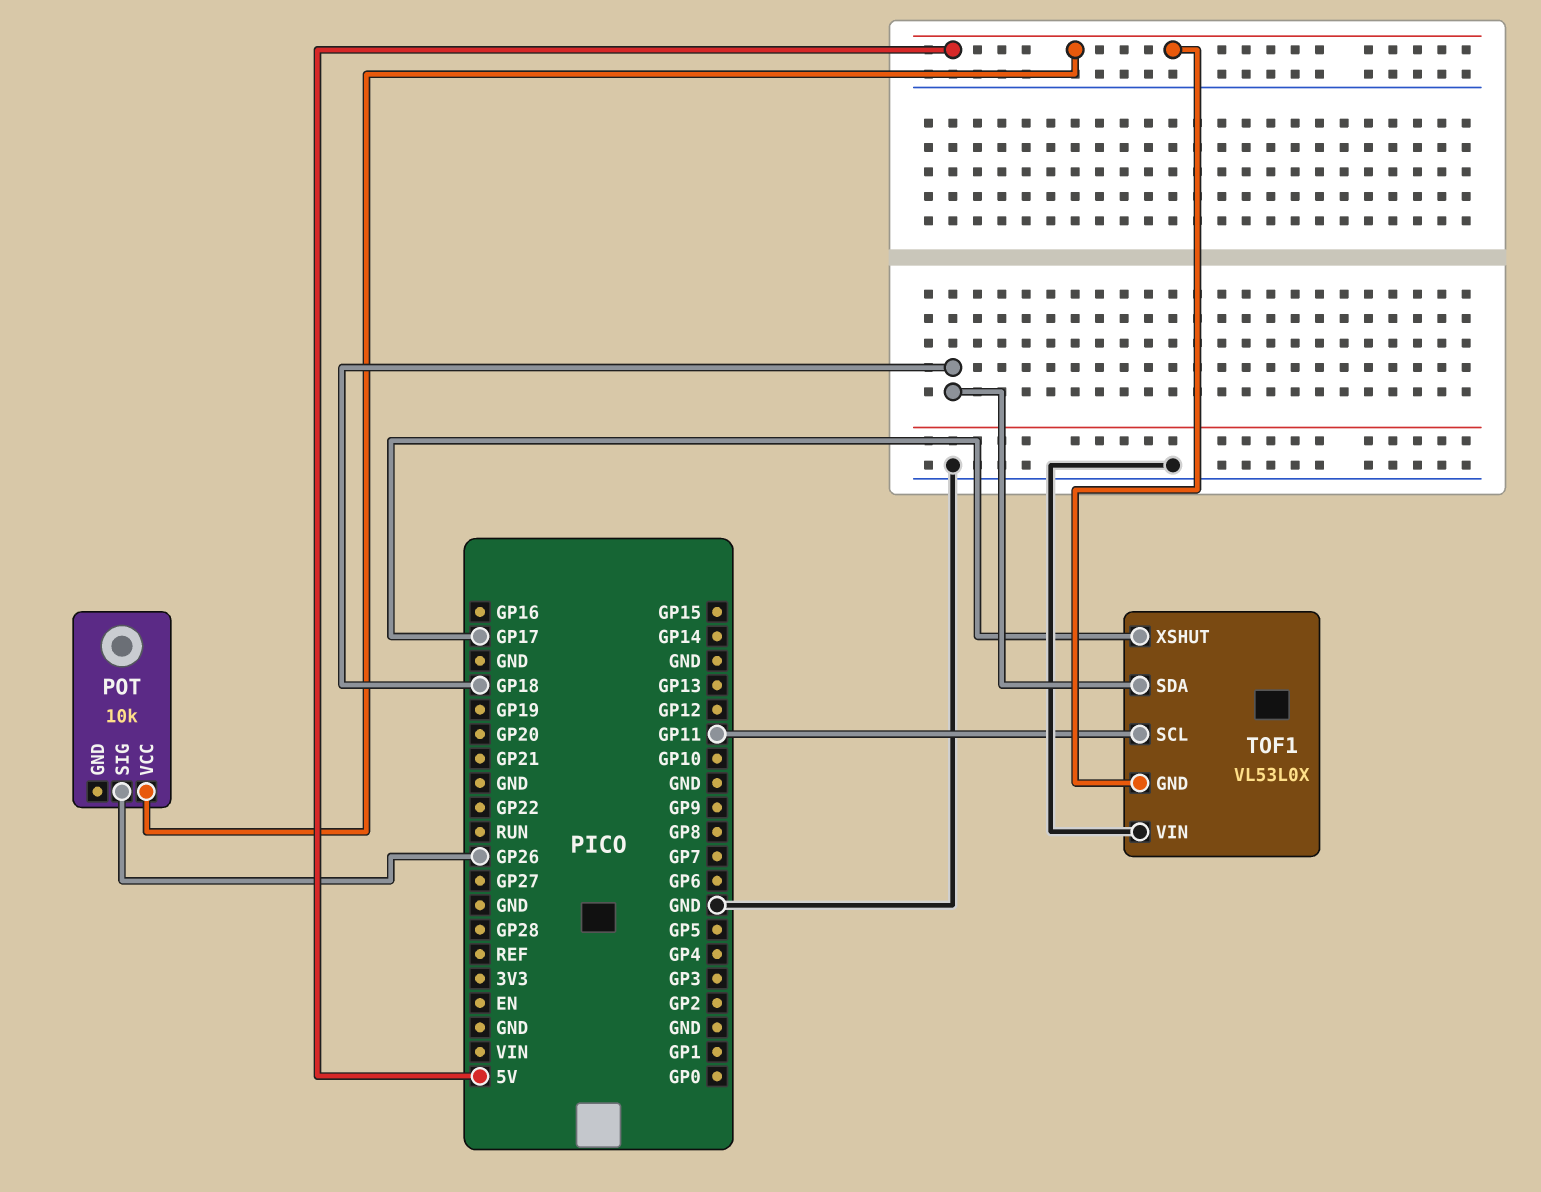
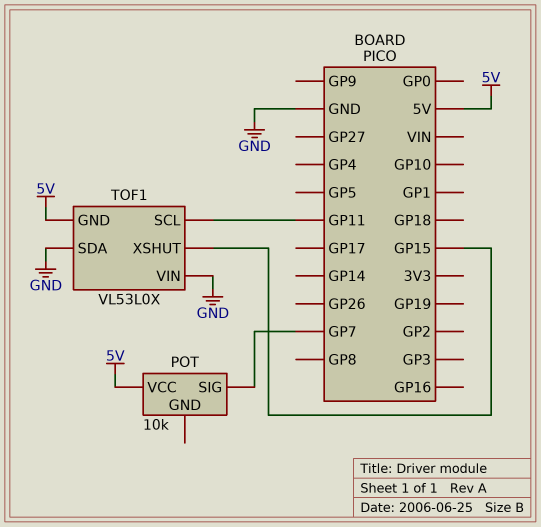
POT pin SIG: GP26 -> GP7
TOF1 pin SDA: GP18 -> GND
TOF1 pin XSHUT: GP17 -> GP15

